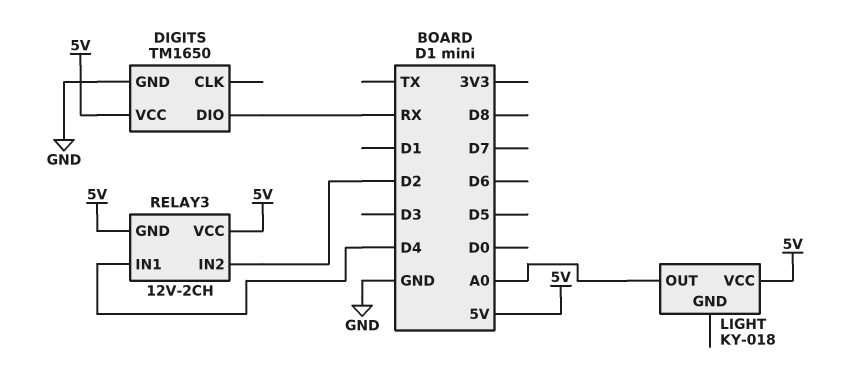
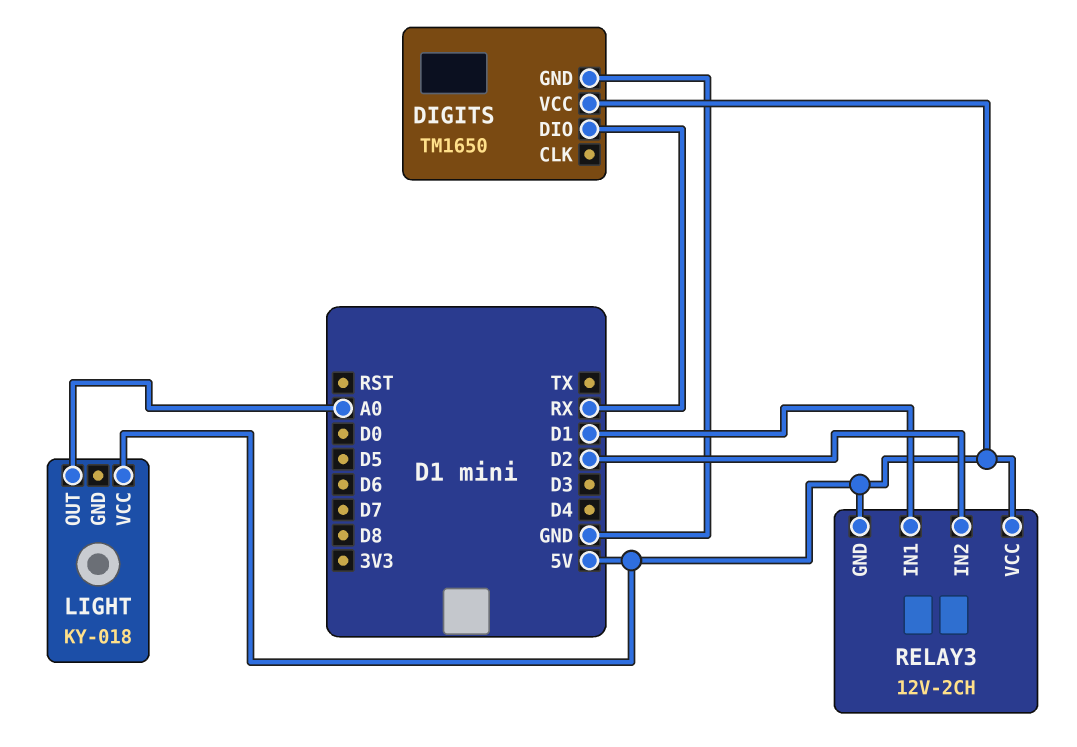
RELAY3 pin IN1: D4 -> D1

